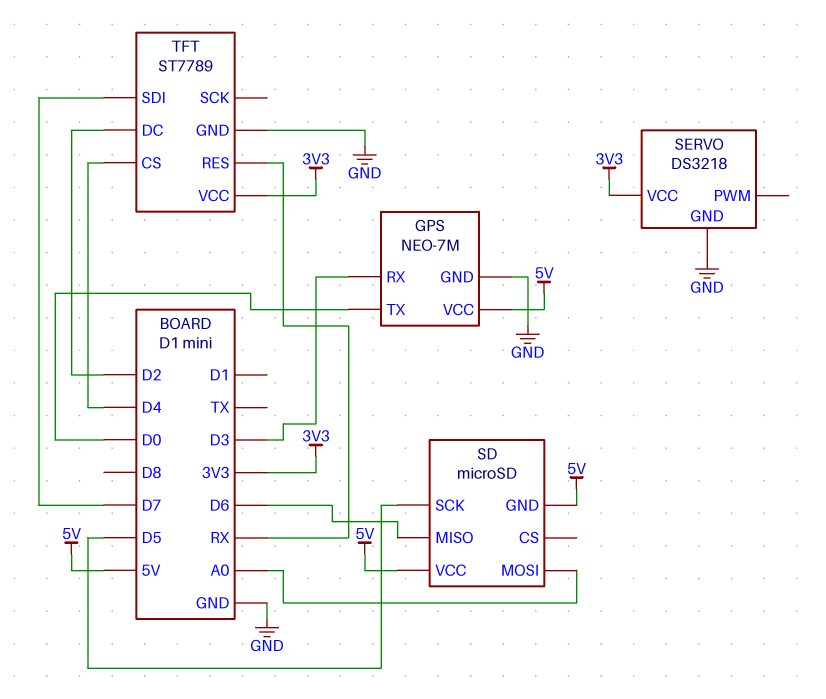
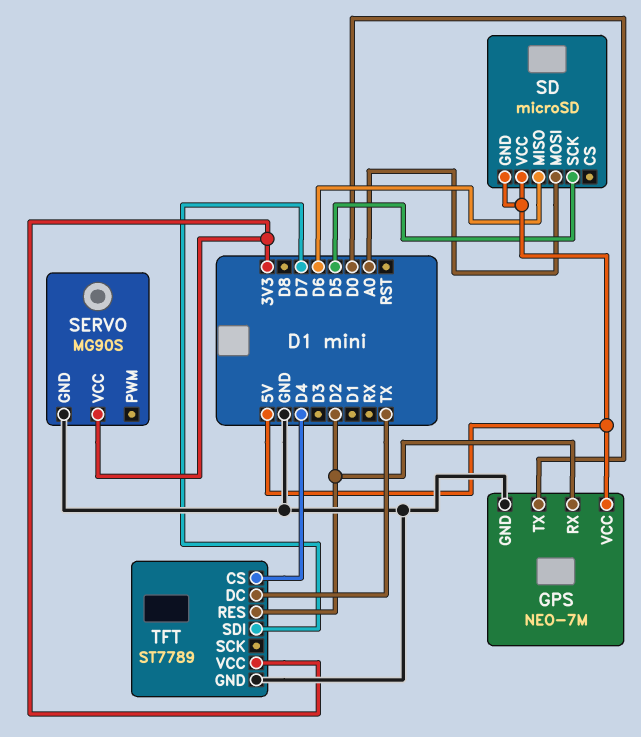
GPS pin RX: D3 -> D2
SERVO: DS3218 -> MG90S
TFT pin DC: D2 -> TX
TFT pin RES: RX -> D2

